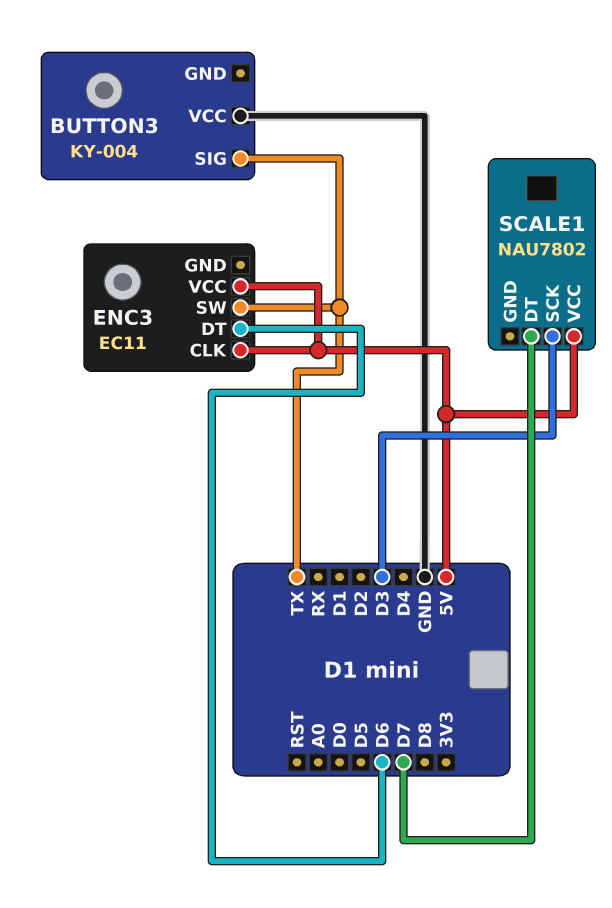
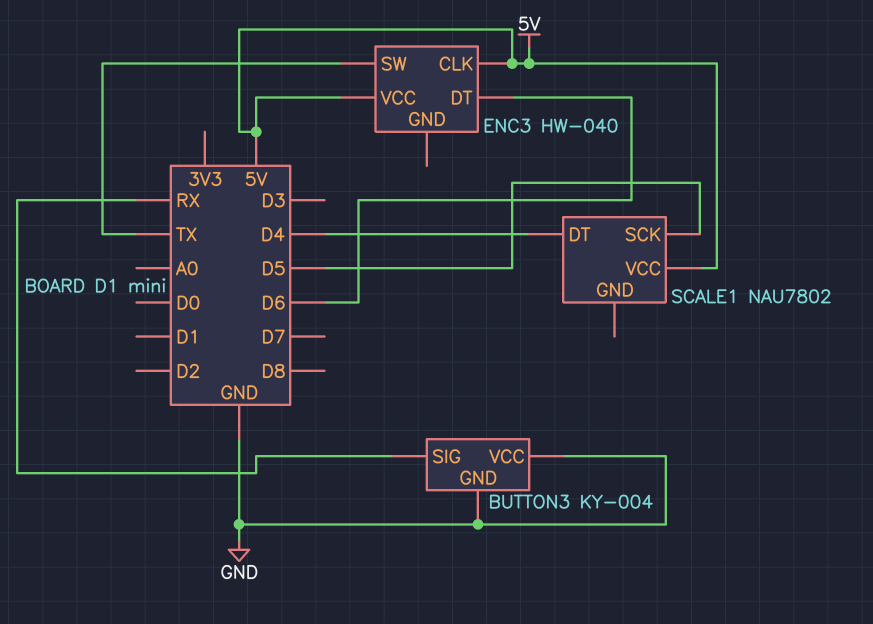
BUTTON3 pin GND: none -> GND
BUTTON3 pin SIG: TX -> RX
ENC3: EC11 -> HW-040
SCALE1 pin DT: D7 -> D4
SCALE1 pin SCK: D3 -> D5

